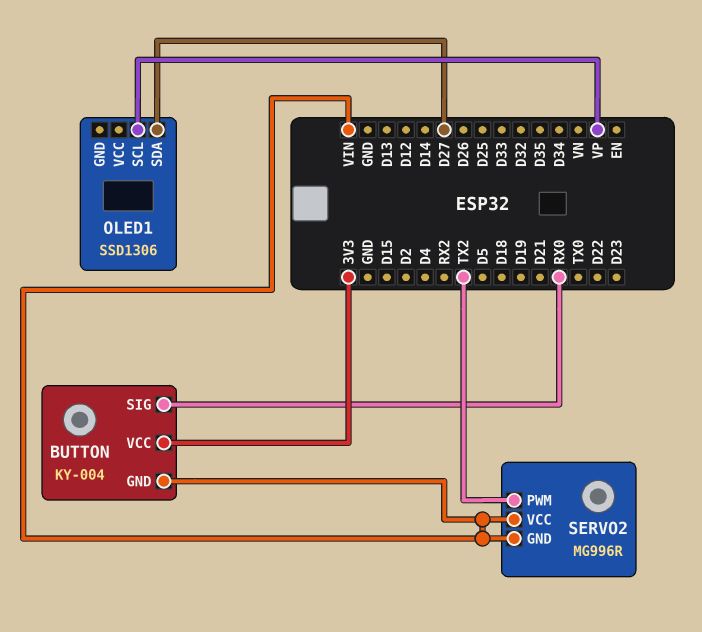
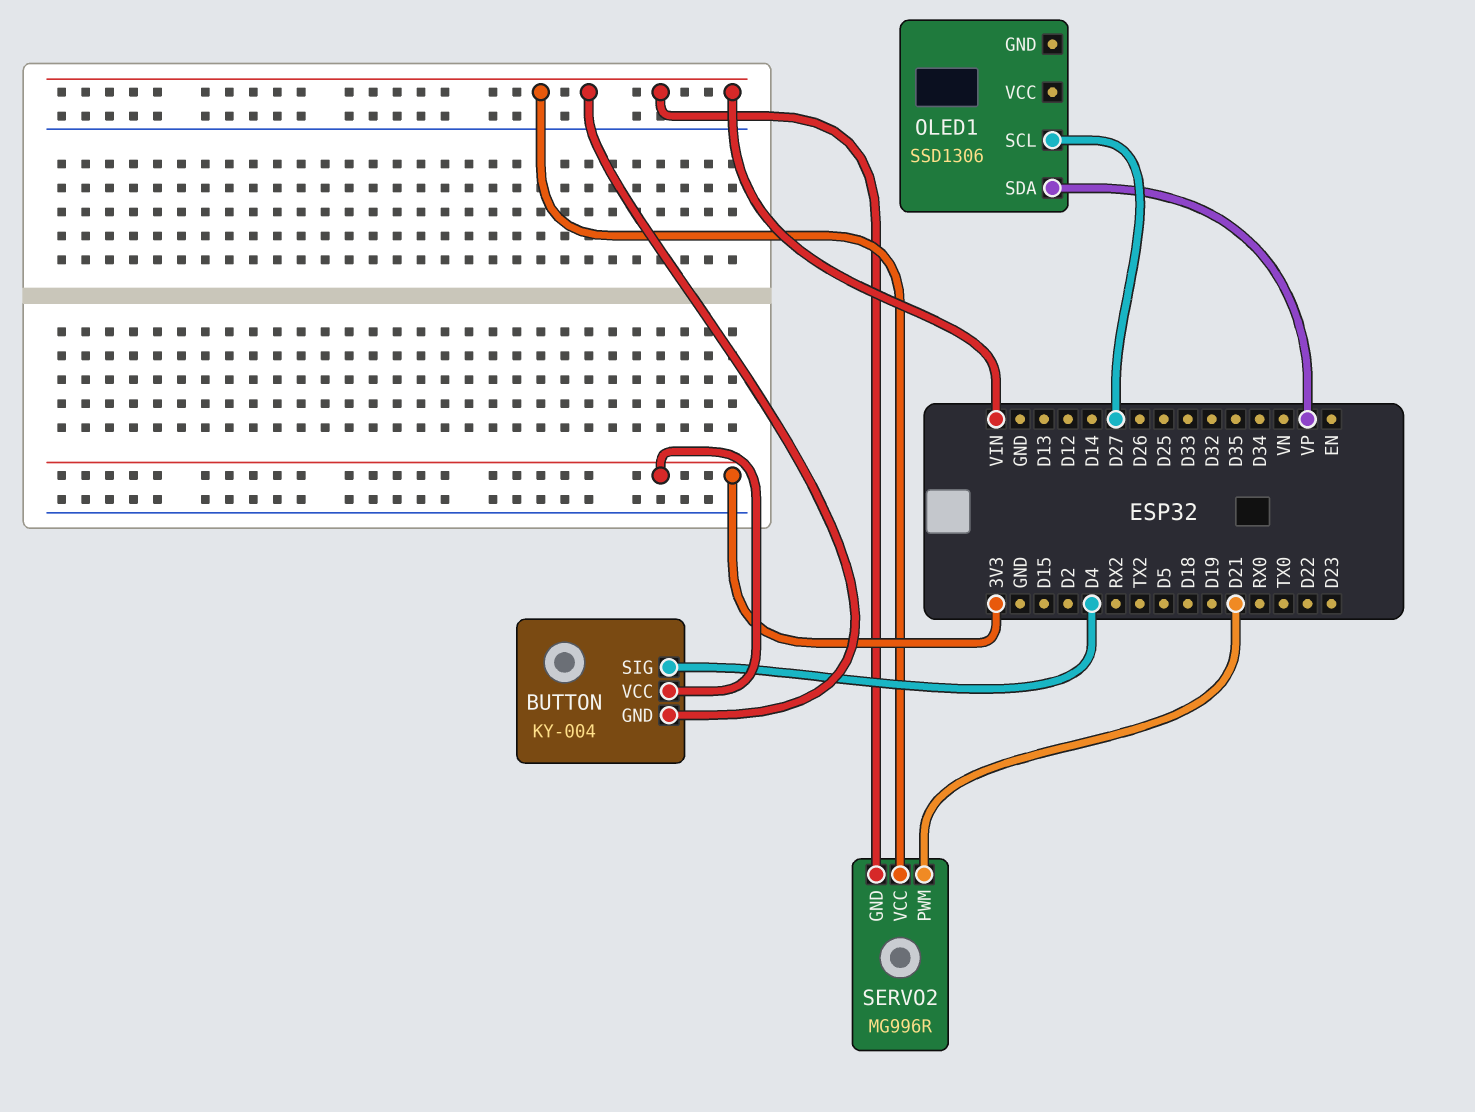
BUTTON pin SIG: RX0 -> D4
OLED1 pin SCL: VP -> D27
OLED1 pin SDA: D27 -> VP
SERVO2 pin PWM: TX2 -> D21

